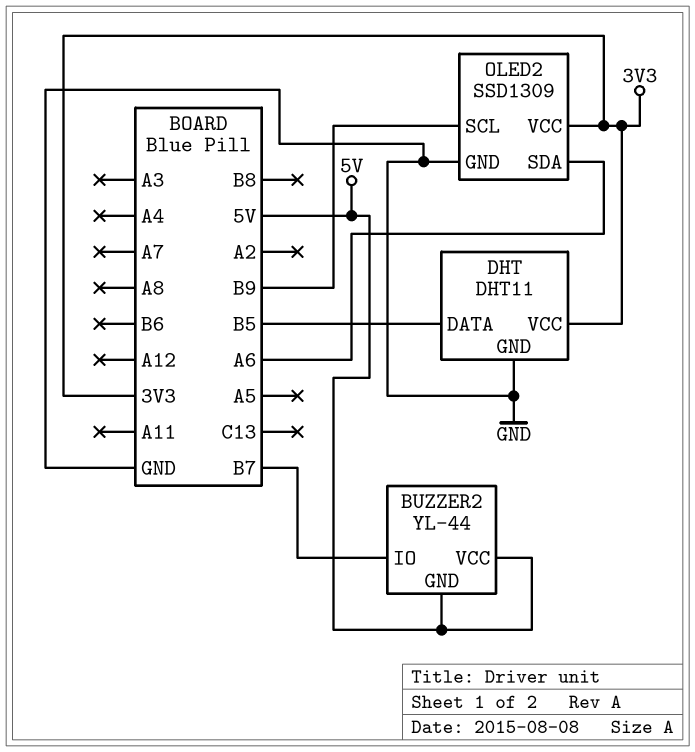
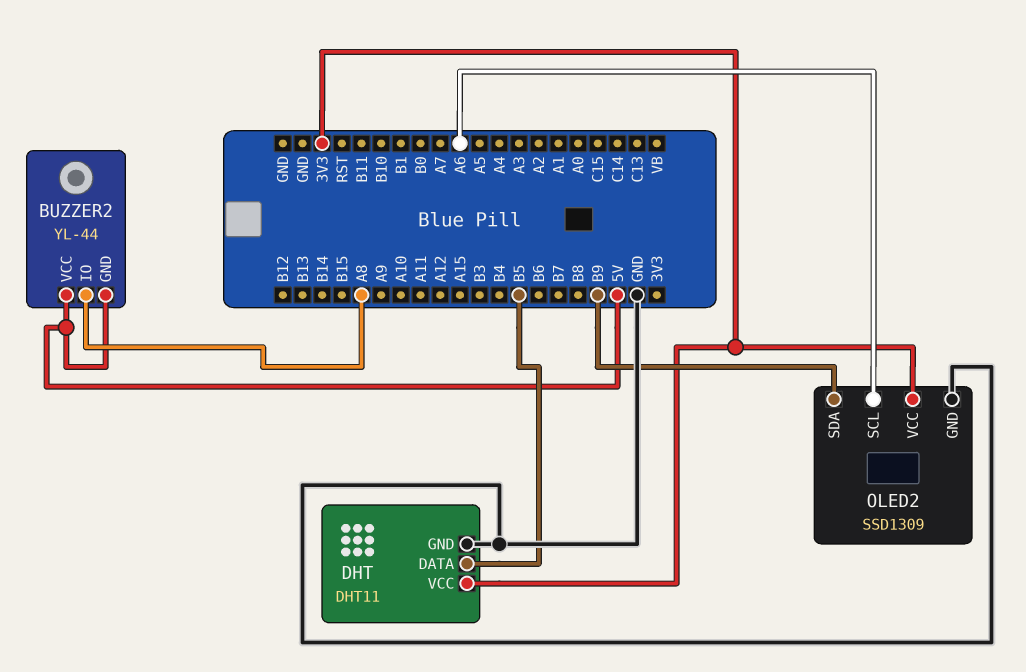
BUZZER2 pin IO: B7 -> A8
OLED2 pin SCL: B9 -> A6
OLED2 pin SDA: A6 -> B9

